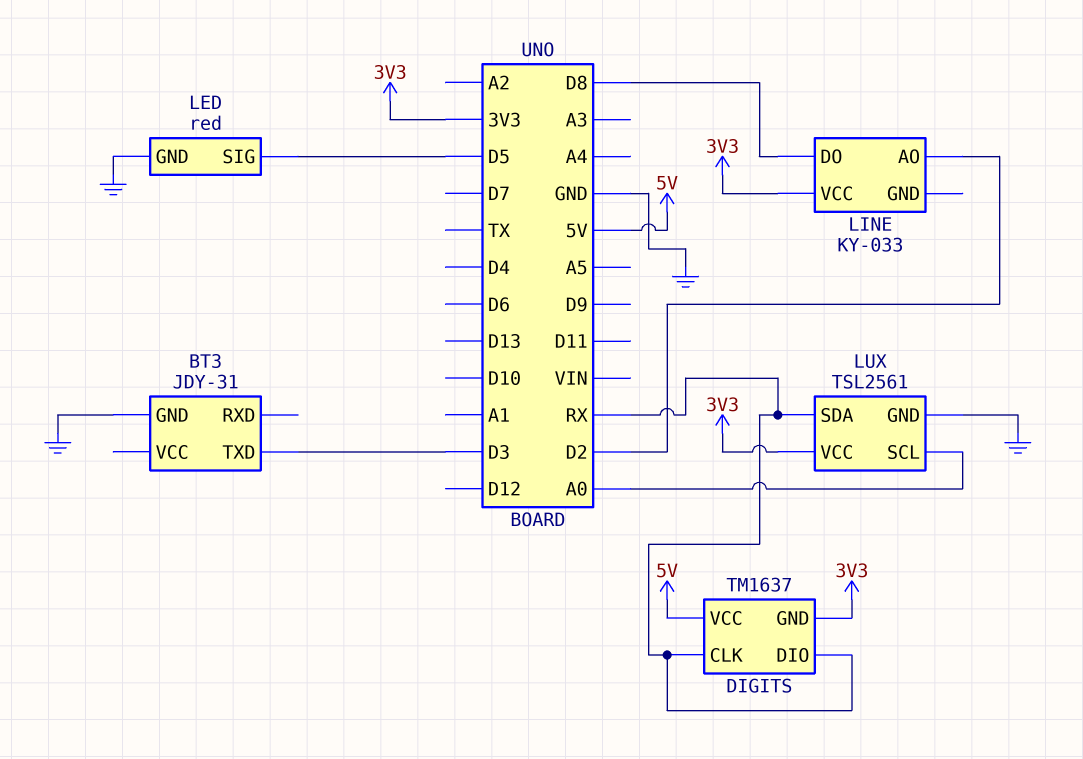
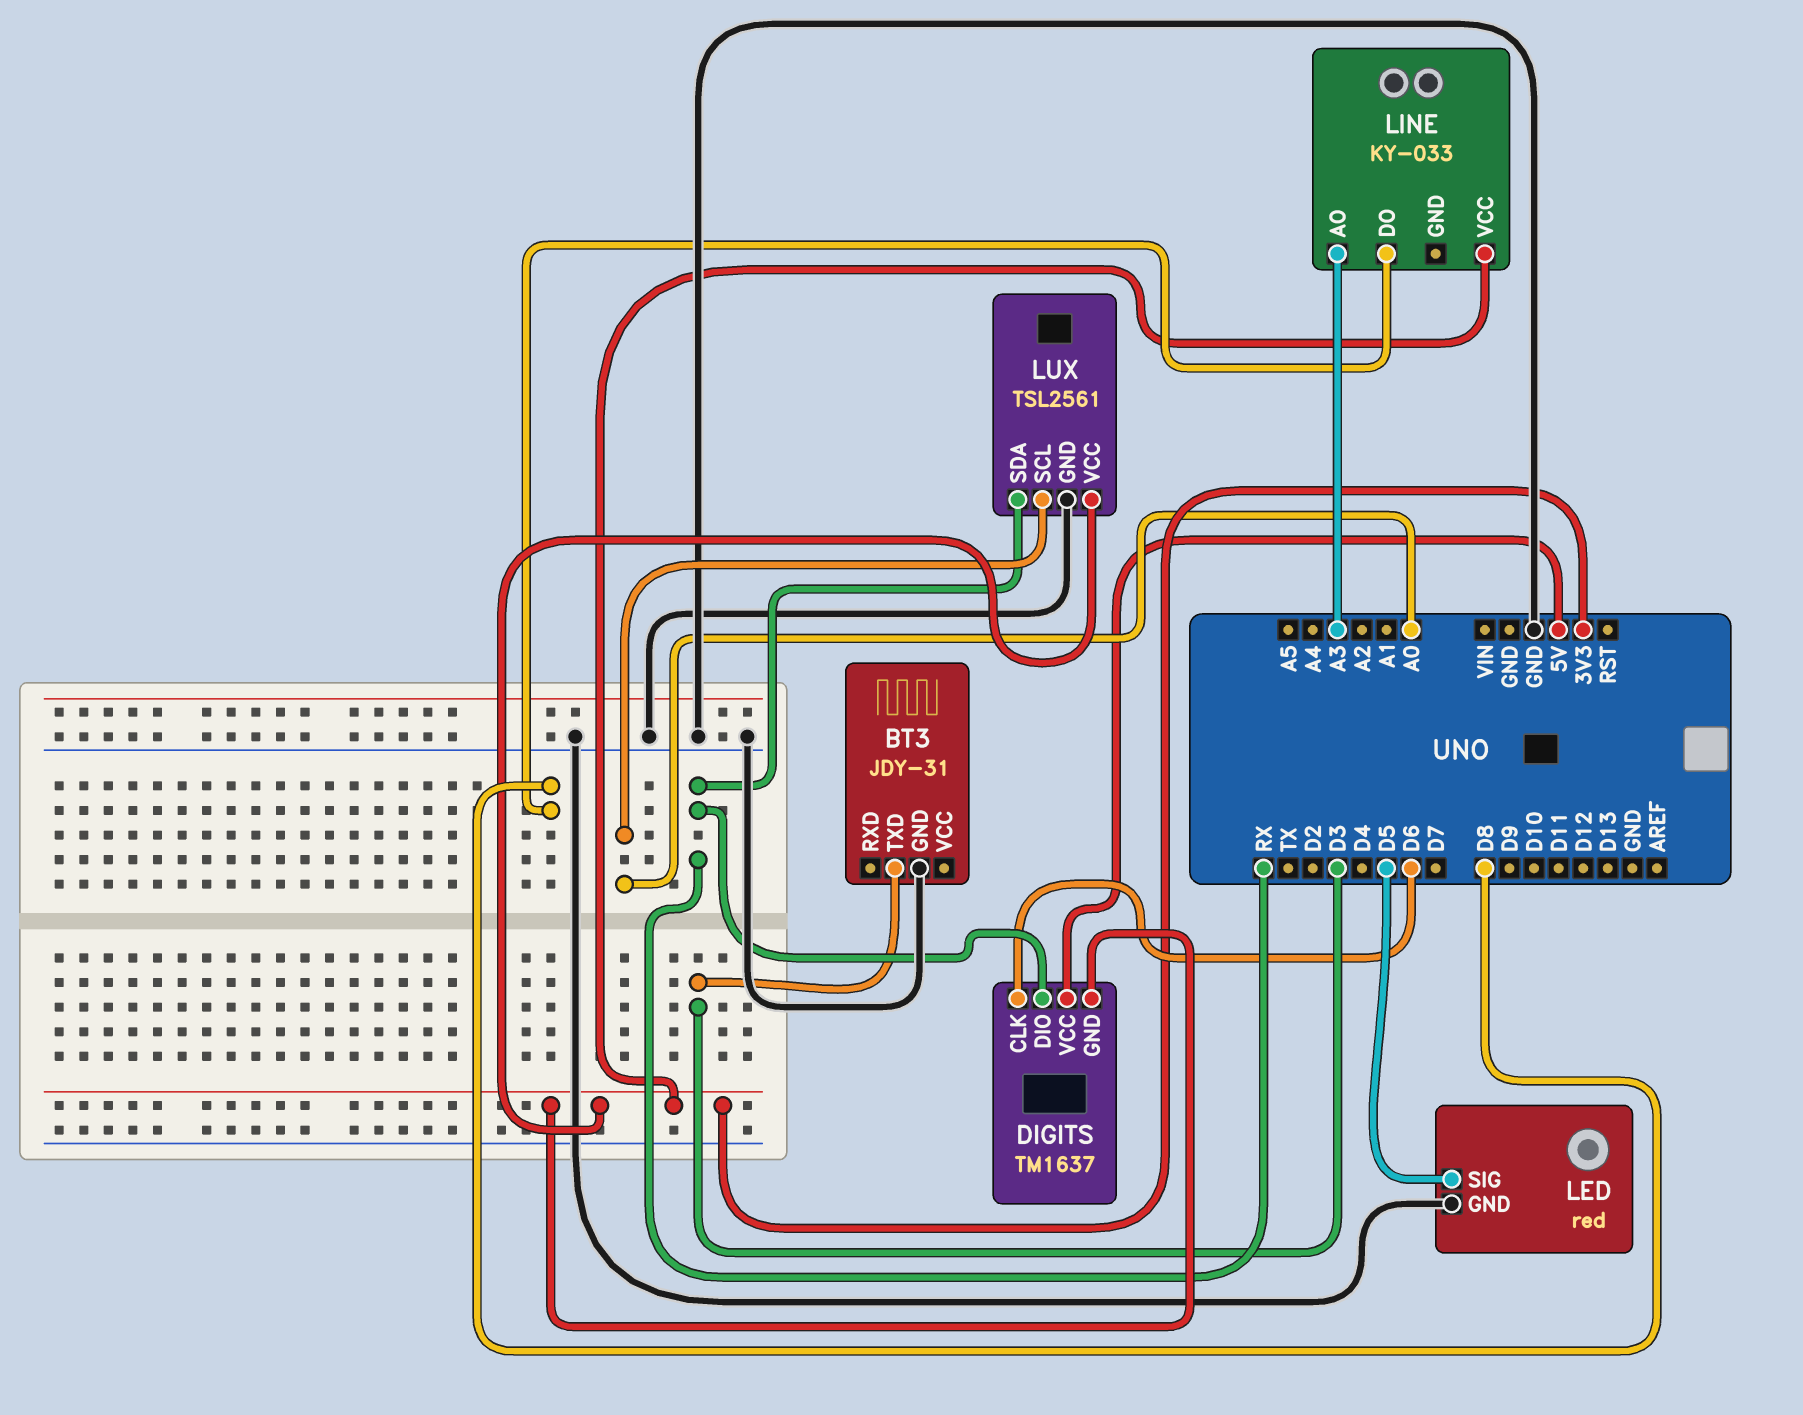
DIGITS pin CLK: RX -> D6
LINE pin AO: D2 -> A3

